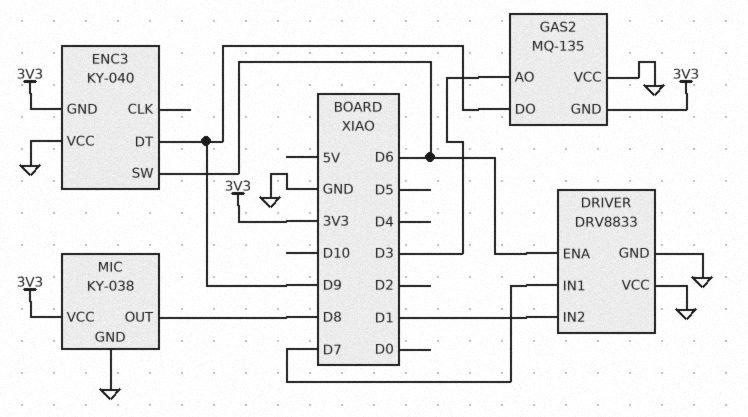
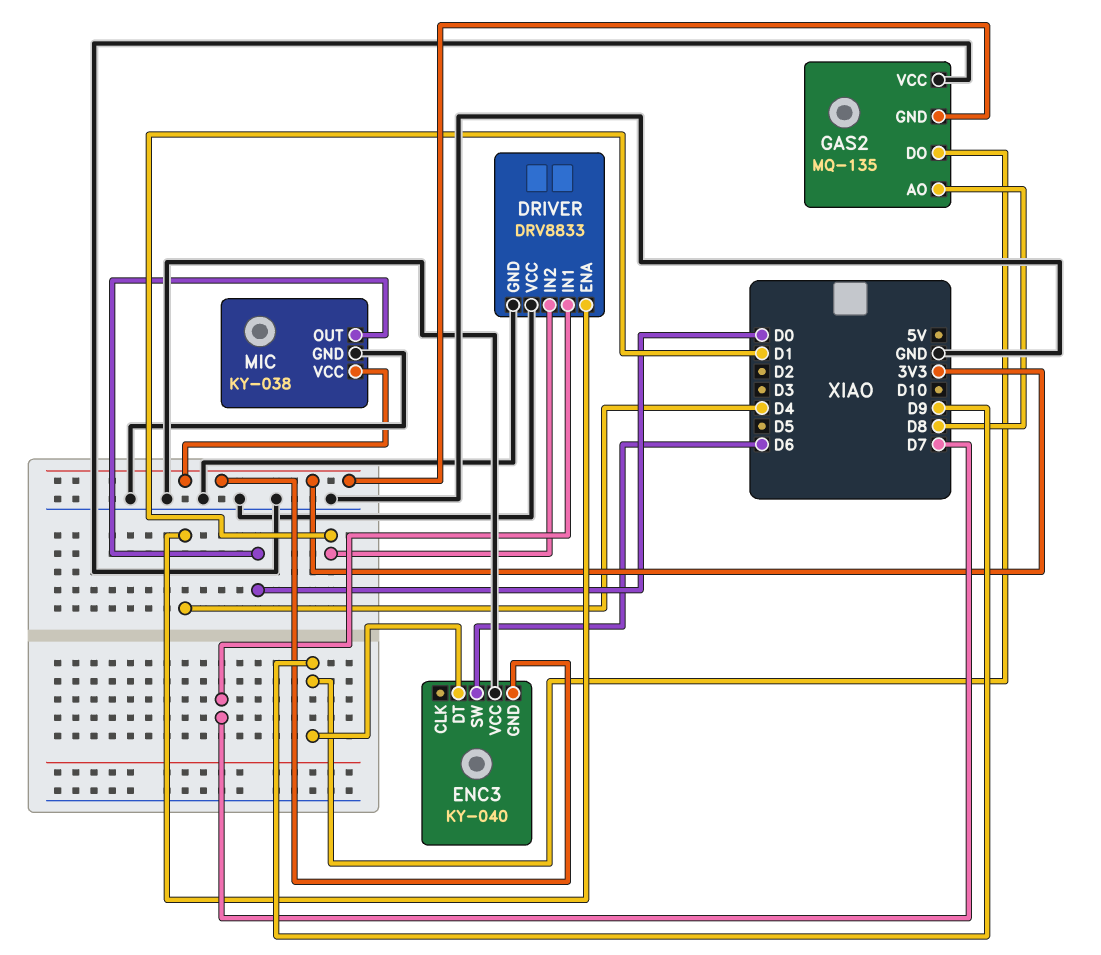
DRIVER pin ENA: D6 -> D4
GAS2 pin AO: D3 -> D8
MIC pin OUT: D8 -> D0

